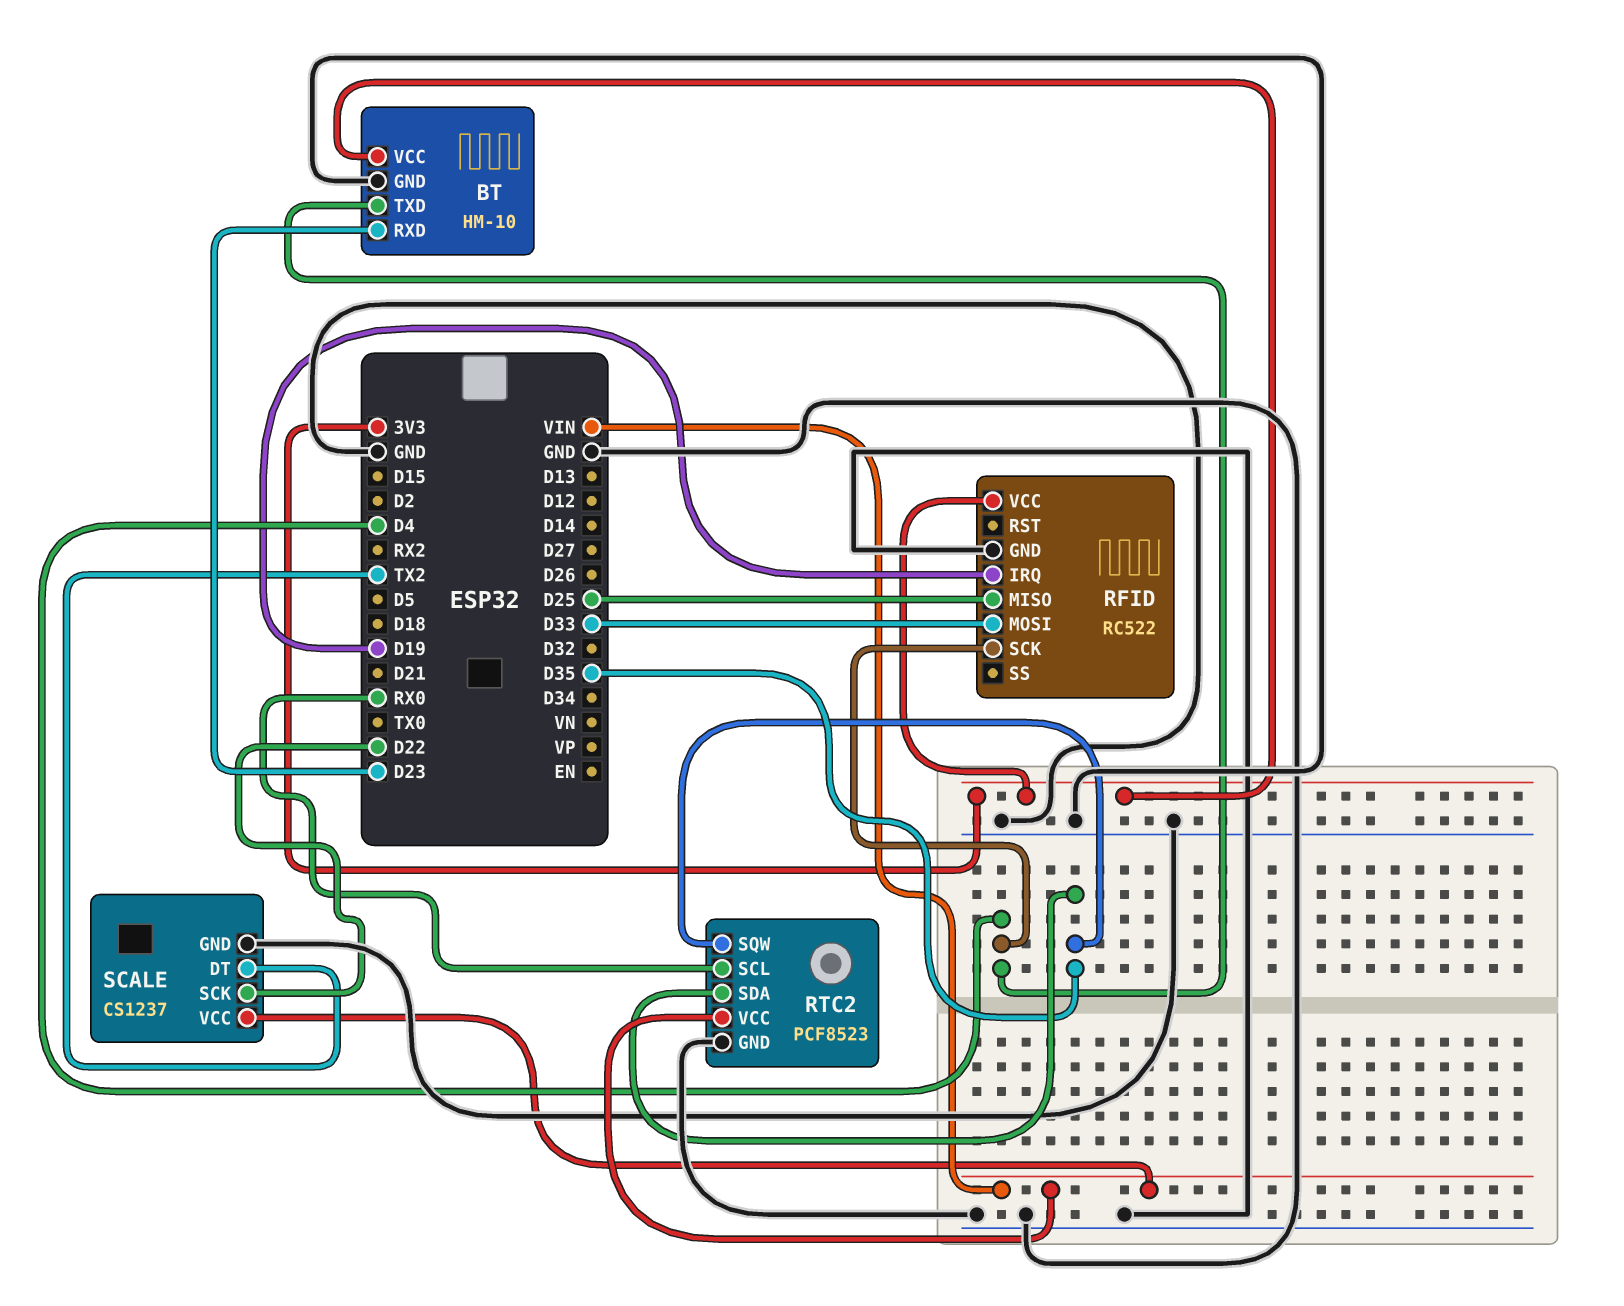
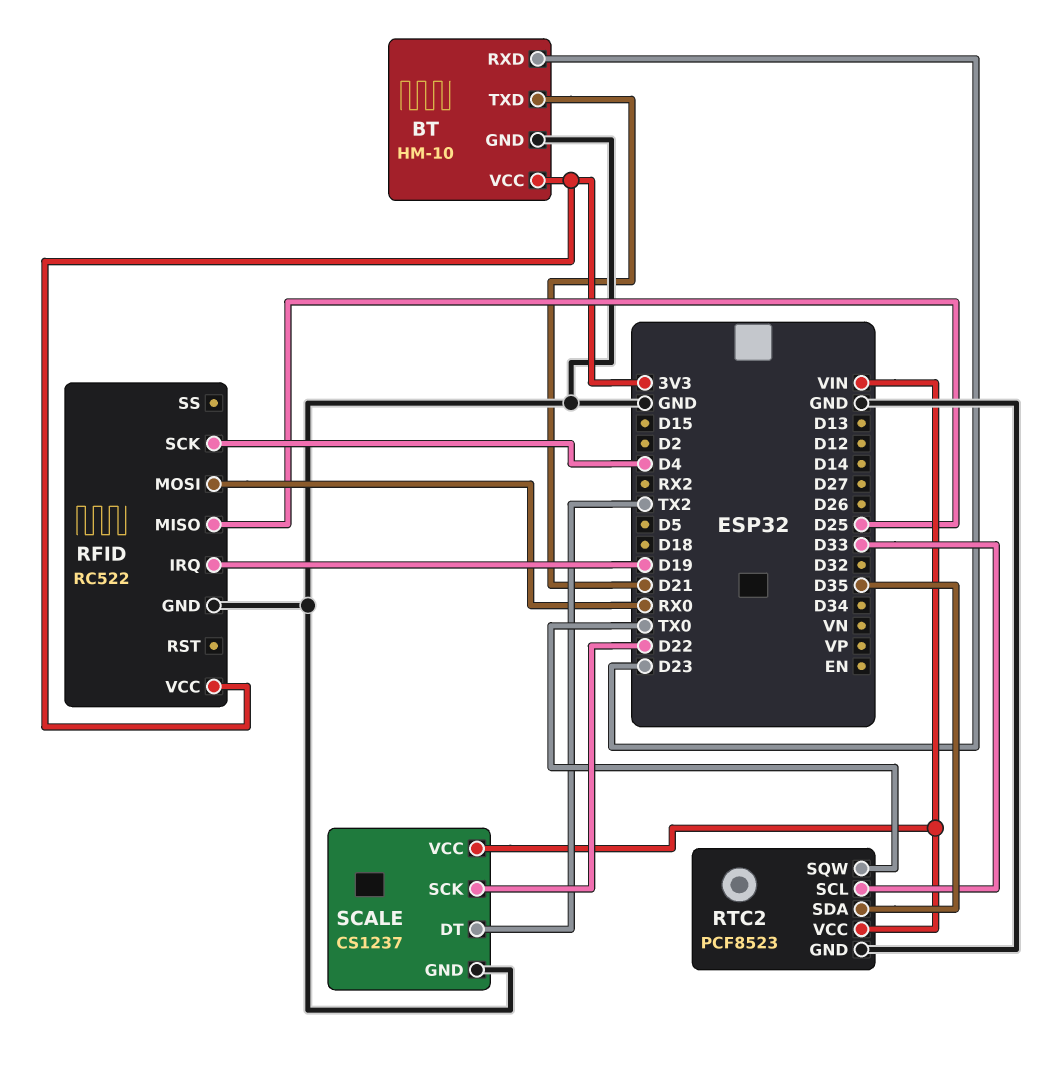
BT pin TXD: D4 -> D21
RFID pin MOSI: D33 -> RX0
RTC2 pin SCL: RX0 -> D33
RTC2 pin SQW: D35 -> TX0

